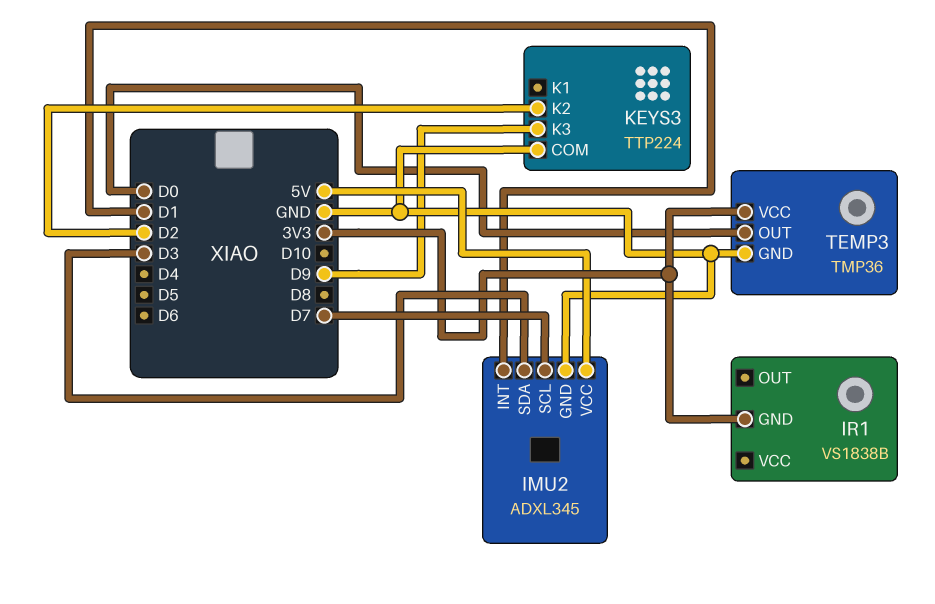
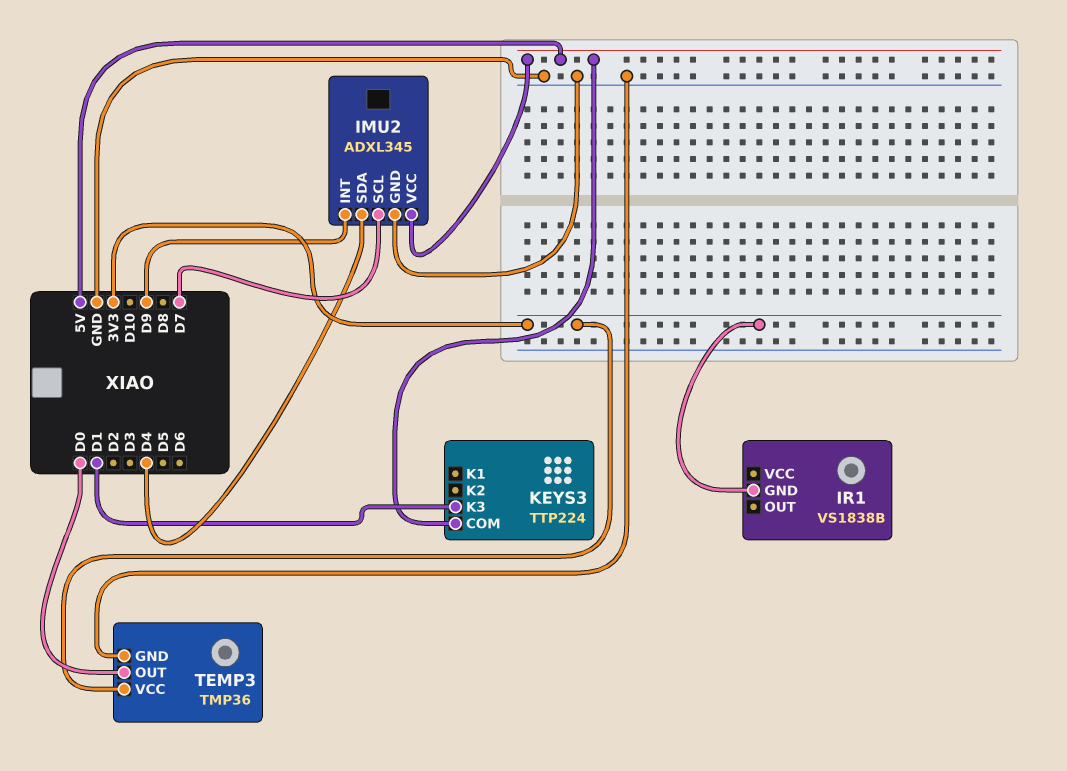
IMU2 pin INT: D1 -> D9
IMU2 pin SDA: D3 -> D4
KEYS3 pin COM: GND -> 5V
KEYS3 pin K2: D2 -> none
KEYS3 pin K3: D9 -> D1

